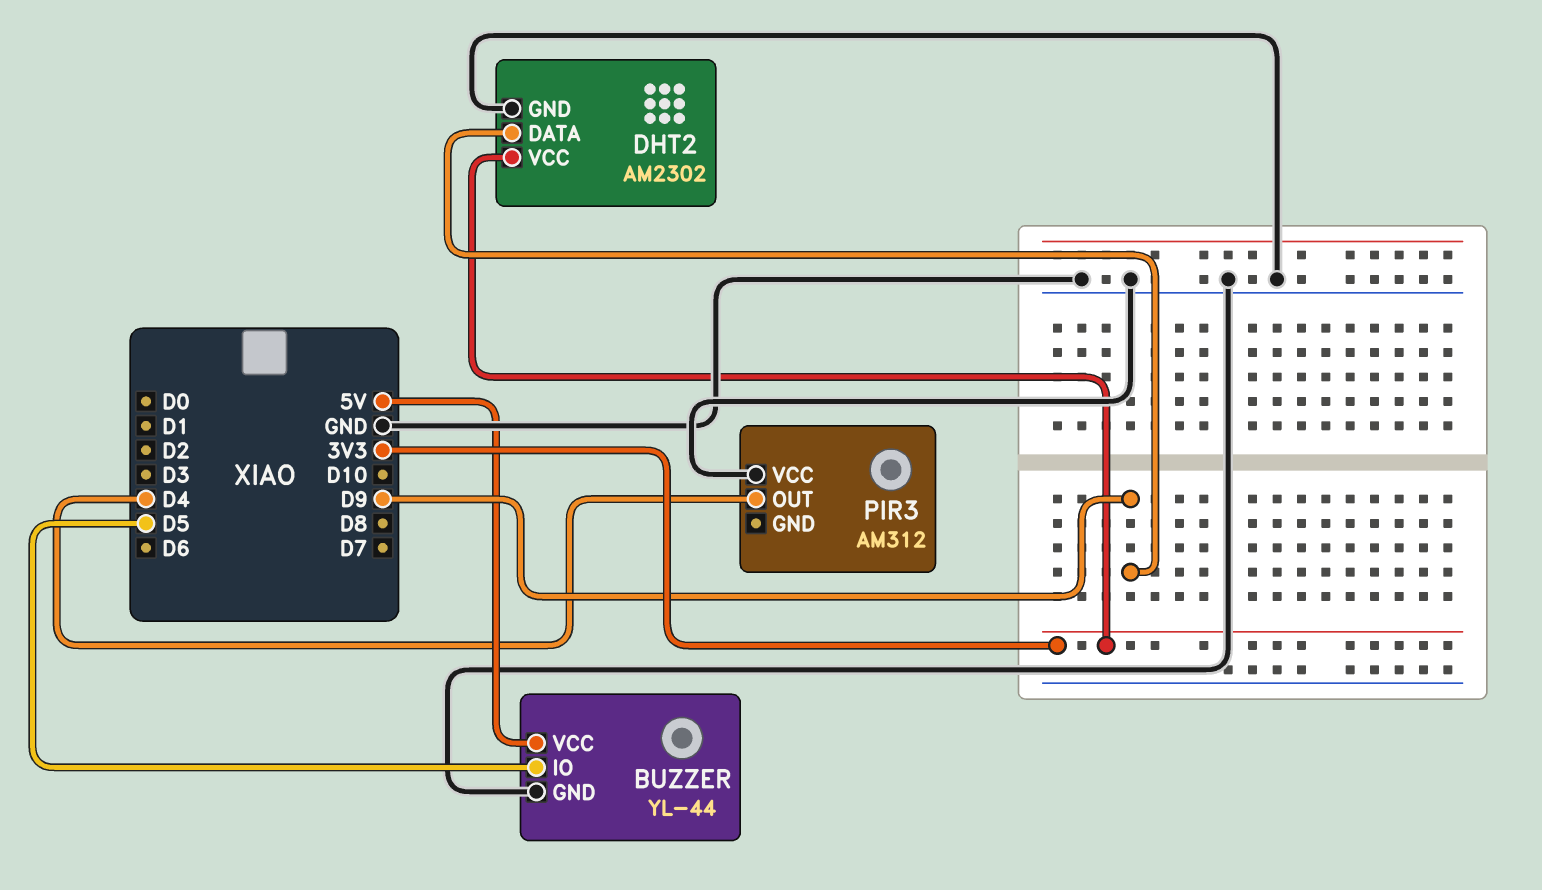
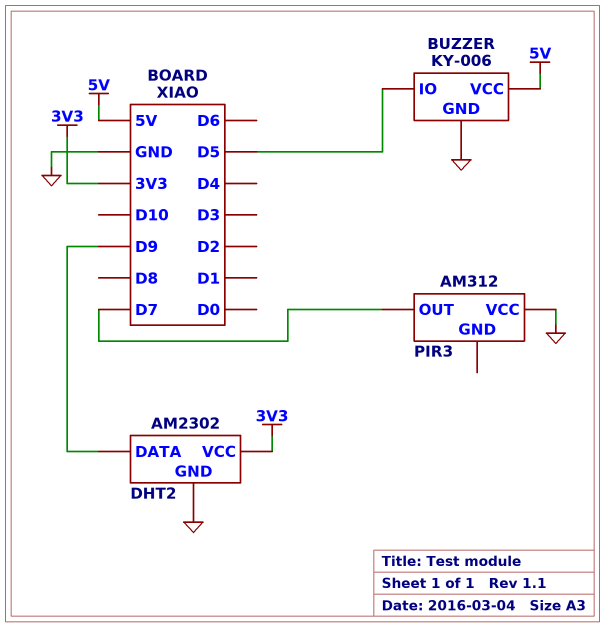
BUZZER: YL-44 -> KY-006
PIR3 pin OUT: D4 -> D7

